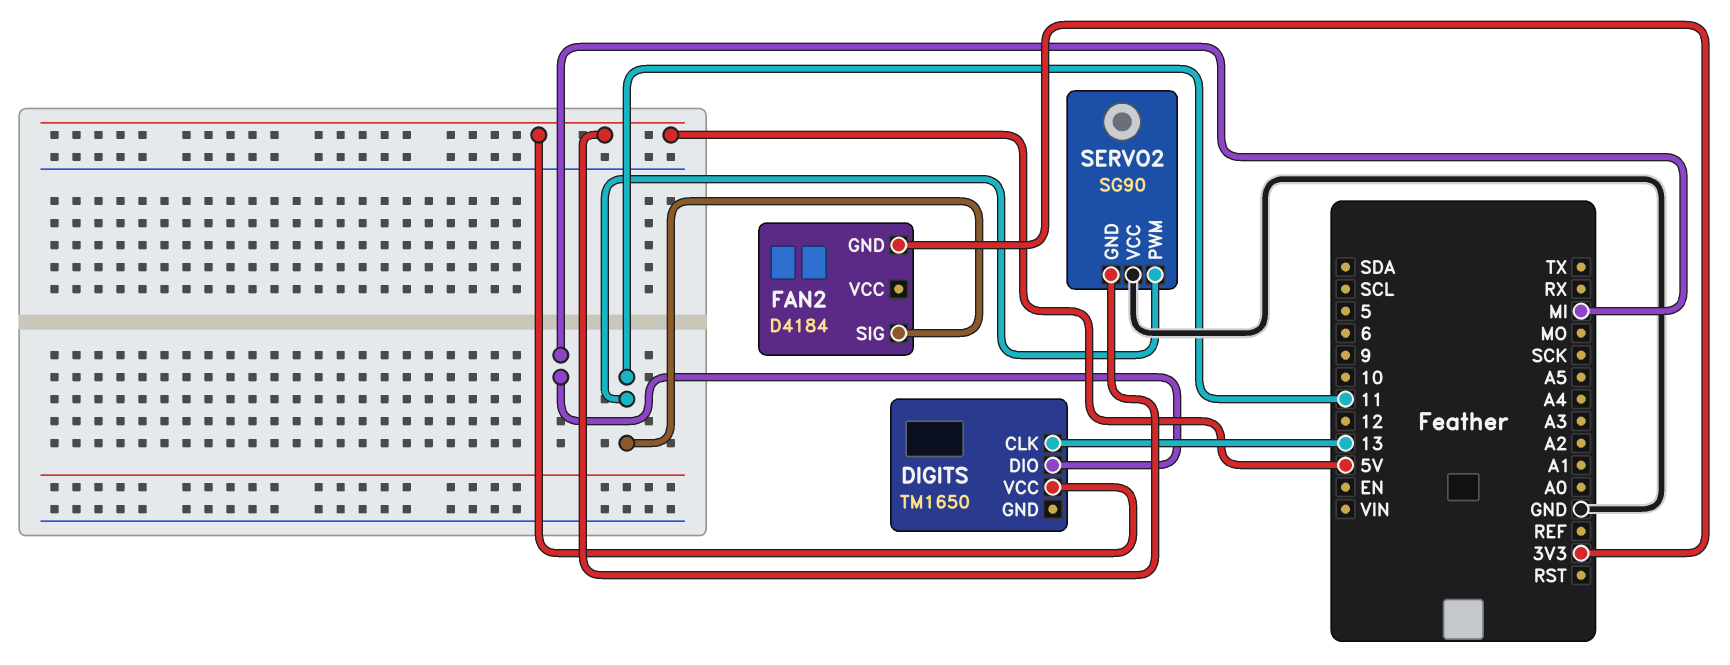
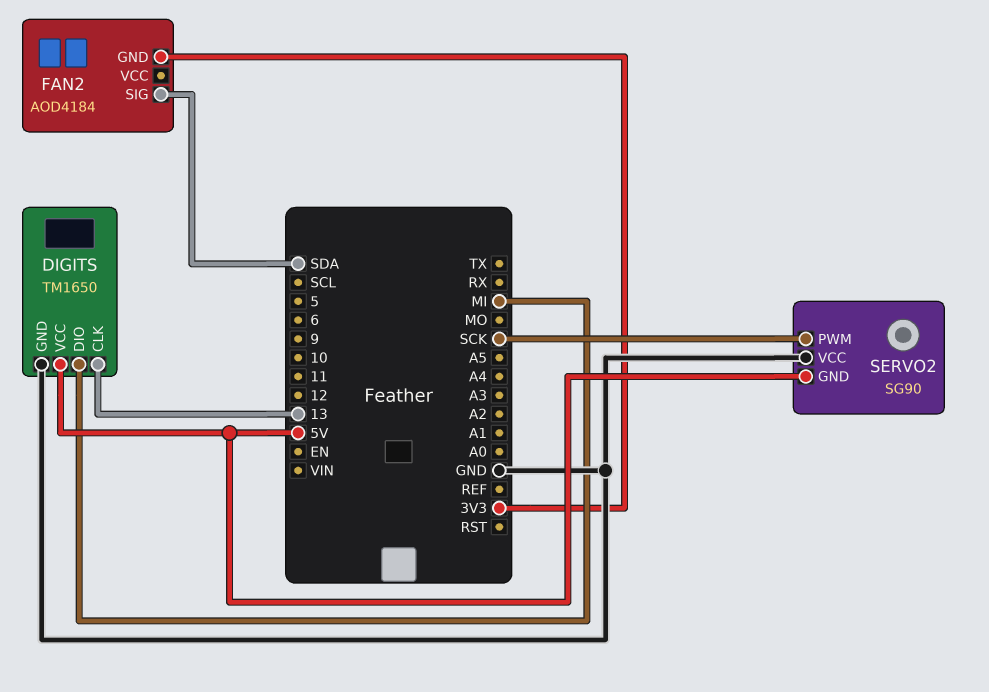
DIGITS pin GND: none -> GND
FAN2: D4184 -> AOD4184
FAN2 pin SIG: 11 -> SDA
SERVO2 pin PWM: 11 -> SCK

